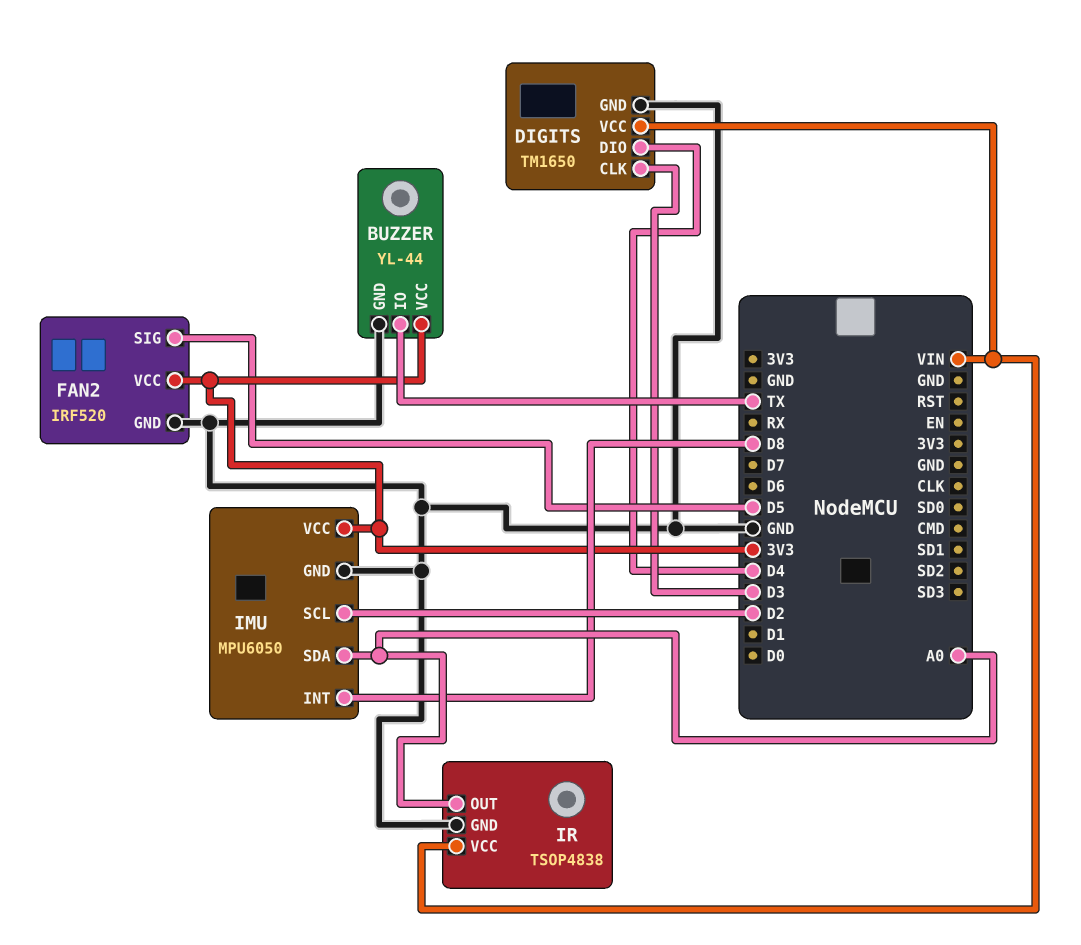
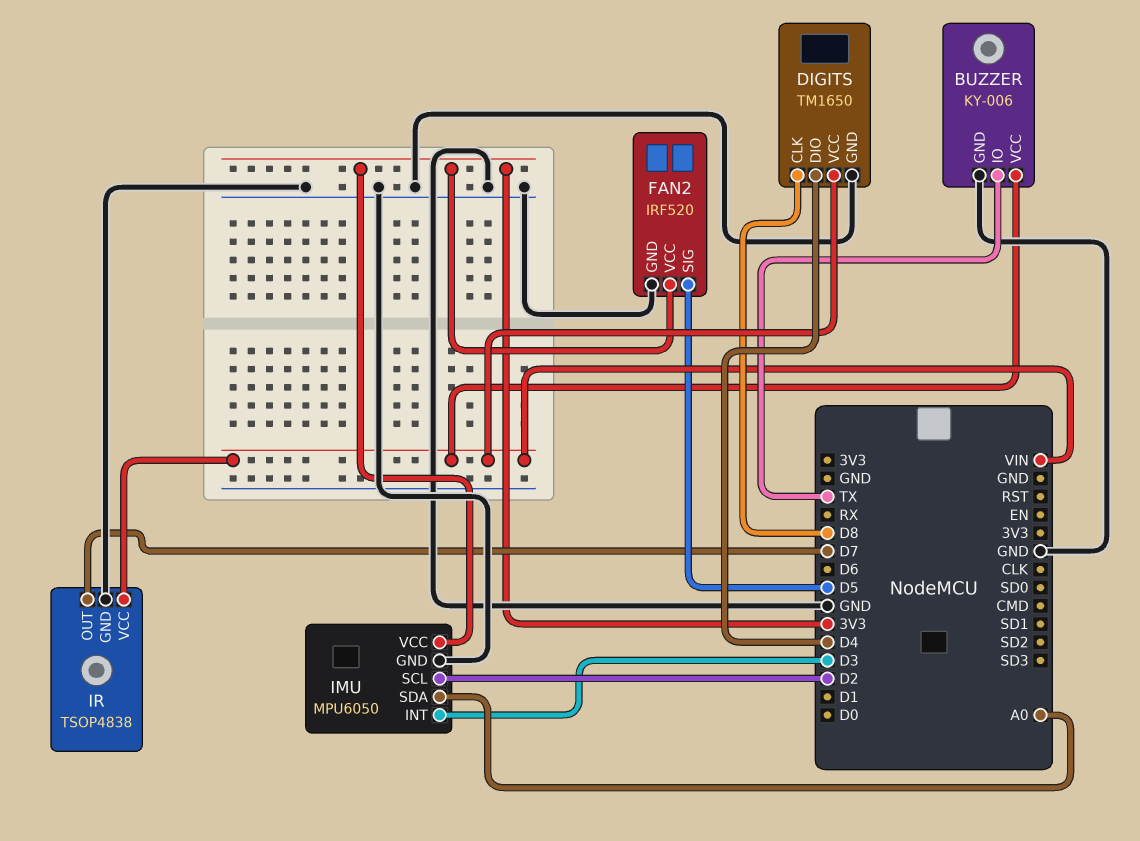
BUZZER: YL-44 -> KY-006
BUZZER pin VCC: 3V3 -> VIN
DIGITS pin CLK: D3 -> D8
IMU pin INT: D8 -> D3
IR pin OUT: A0 -> D7

